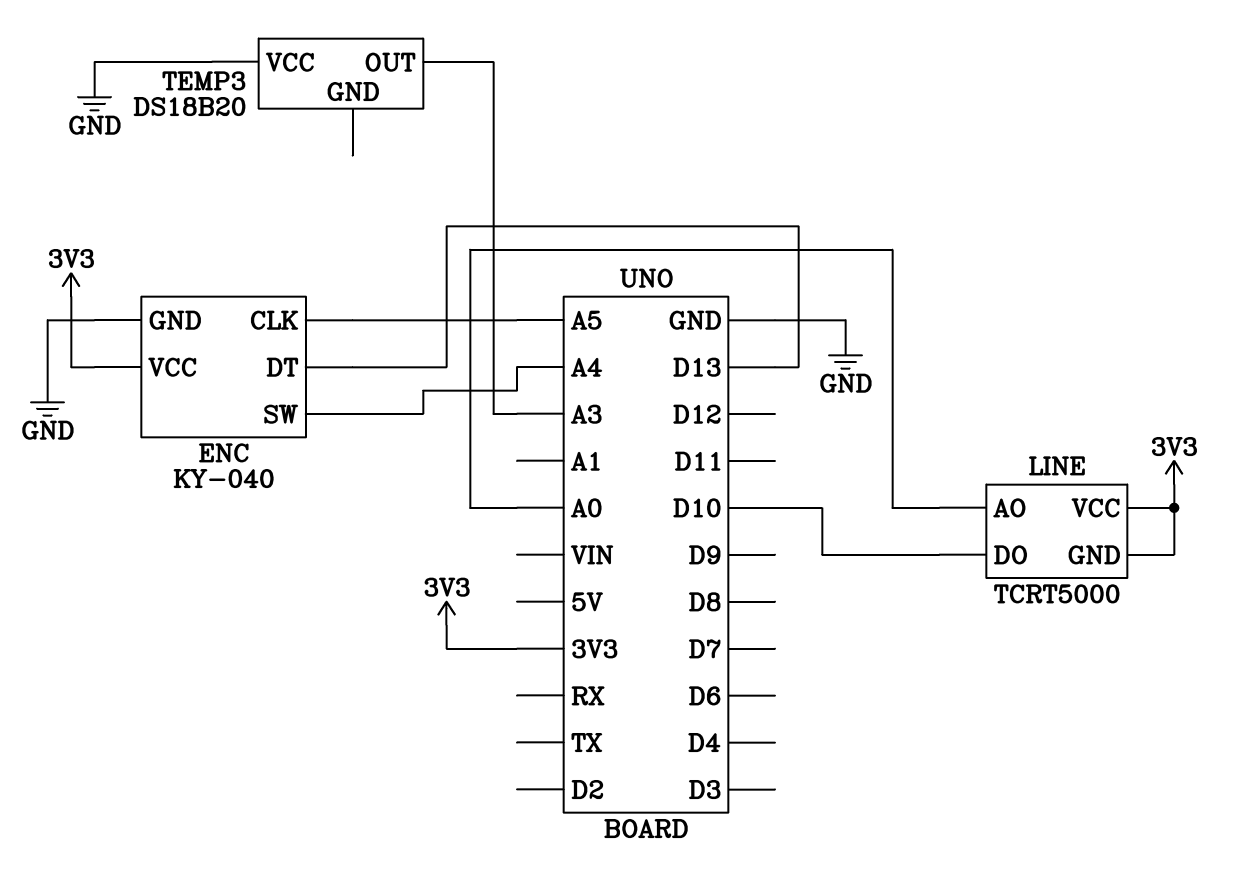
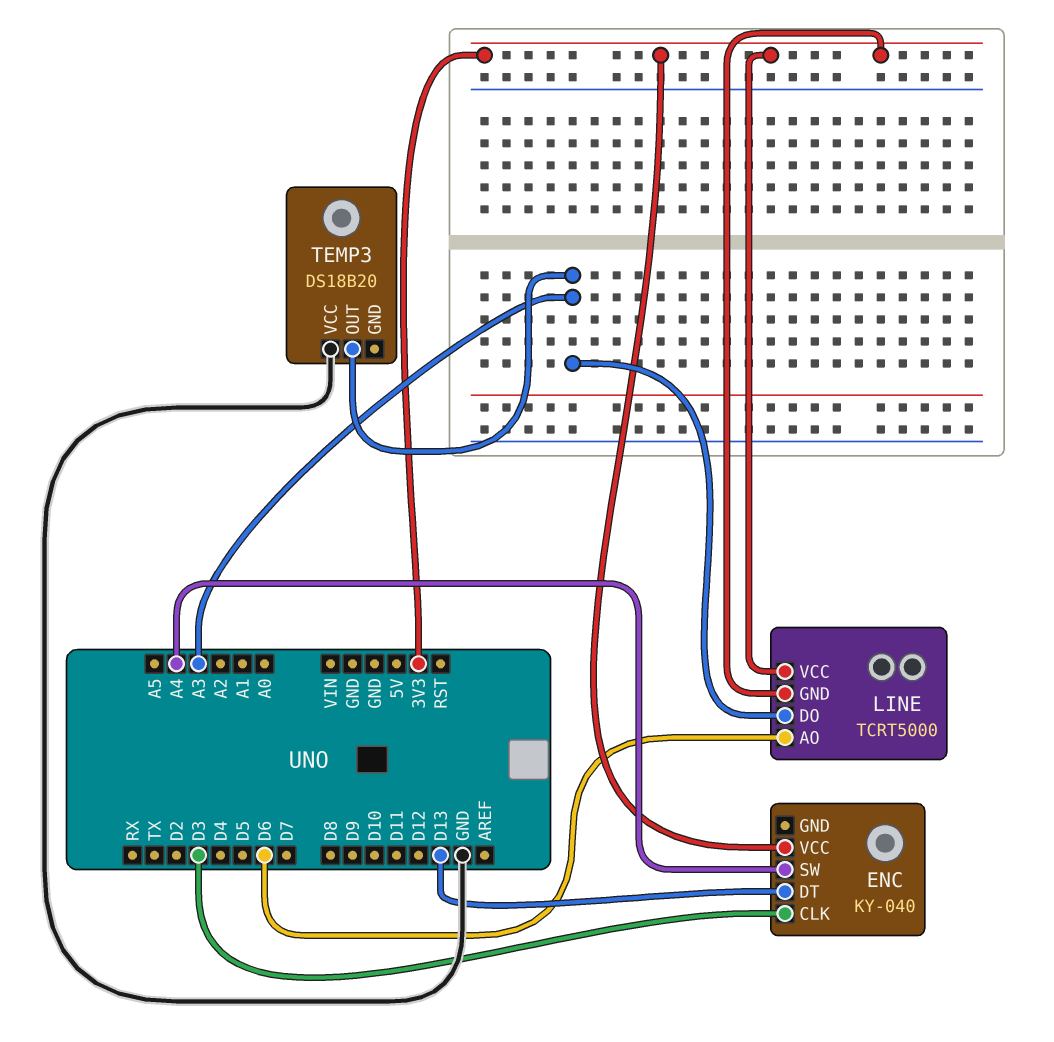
ENC pin CLK: A5 -> D3
ENC pin GND: GND -> none
LINE pin AO: A0 -> D6
LINE pin DO: D10 -> A3

